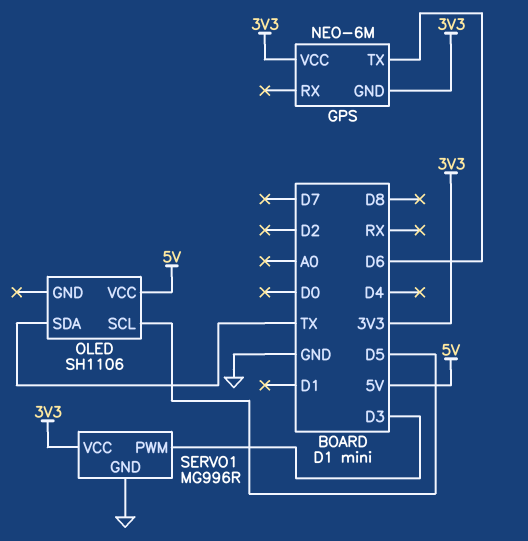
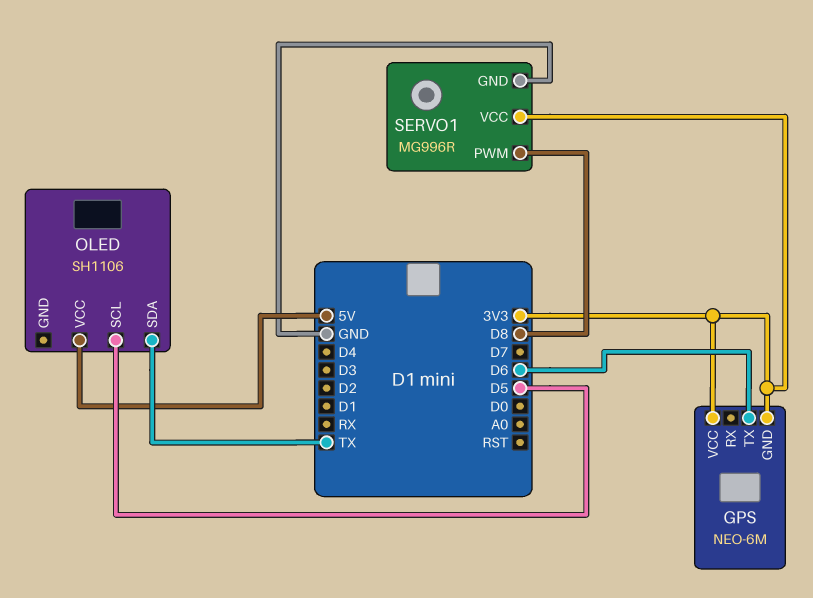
SERVO1 pin PWM: D3 -> D8

